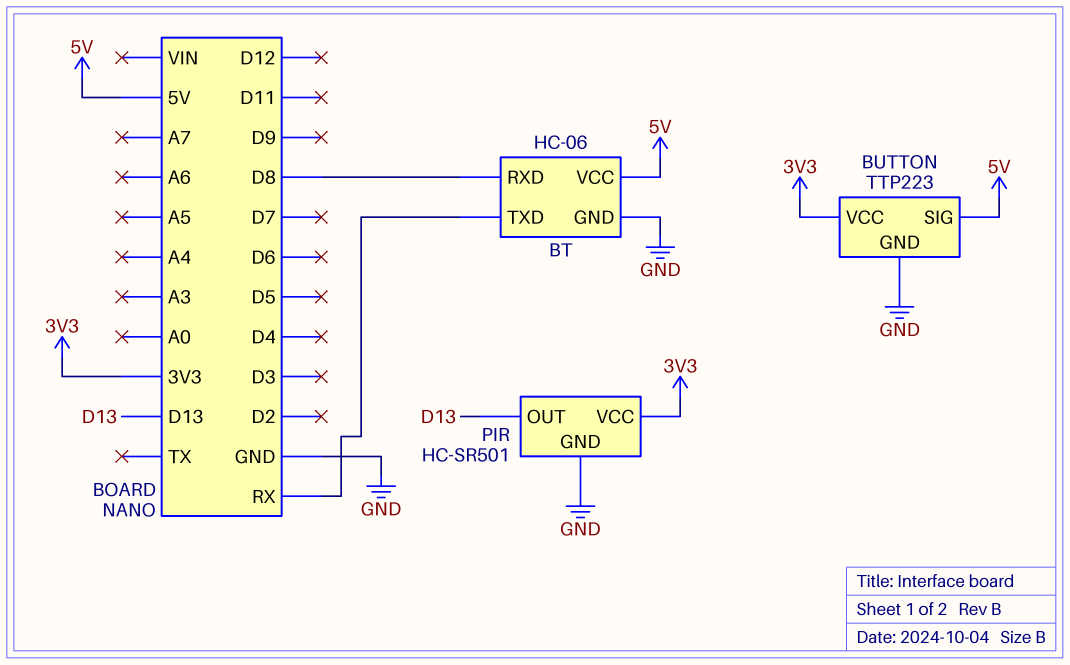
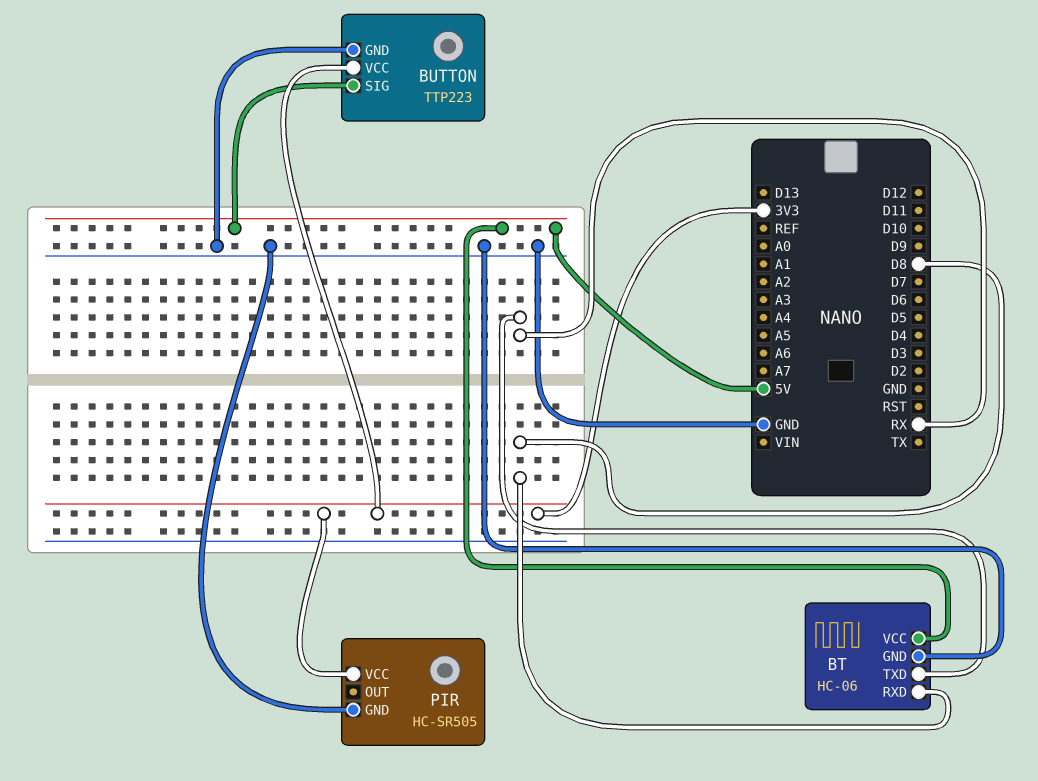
PIR: HC-SR501 -> HC-SR505
PIR pin OUT: D13 -> none

